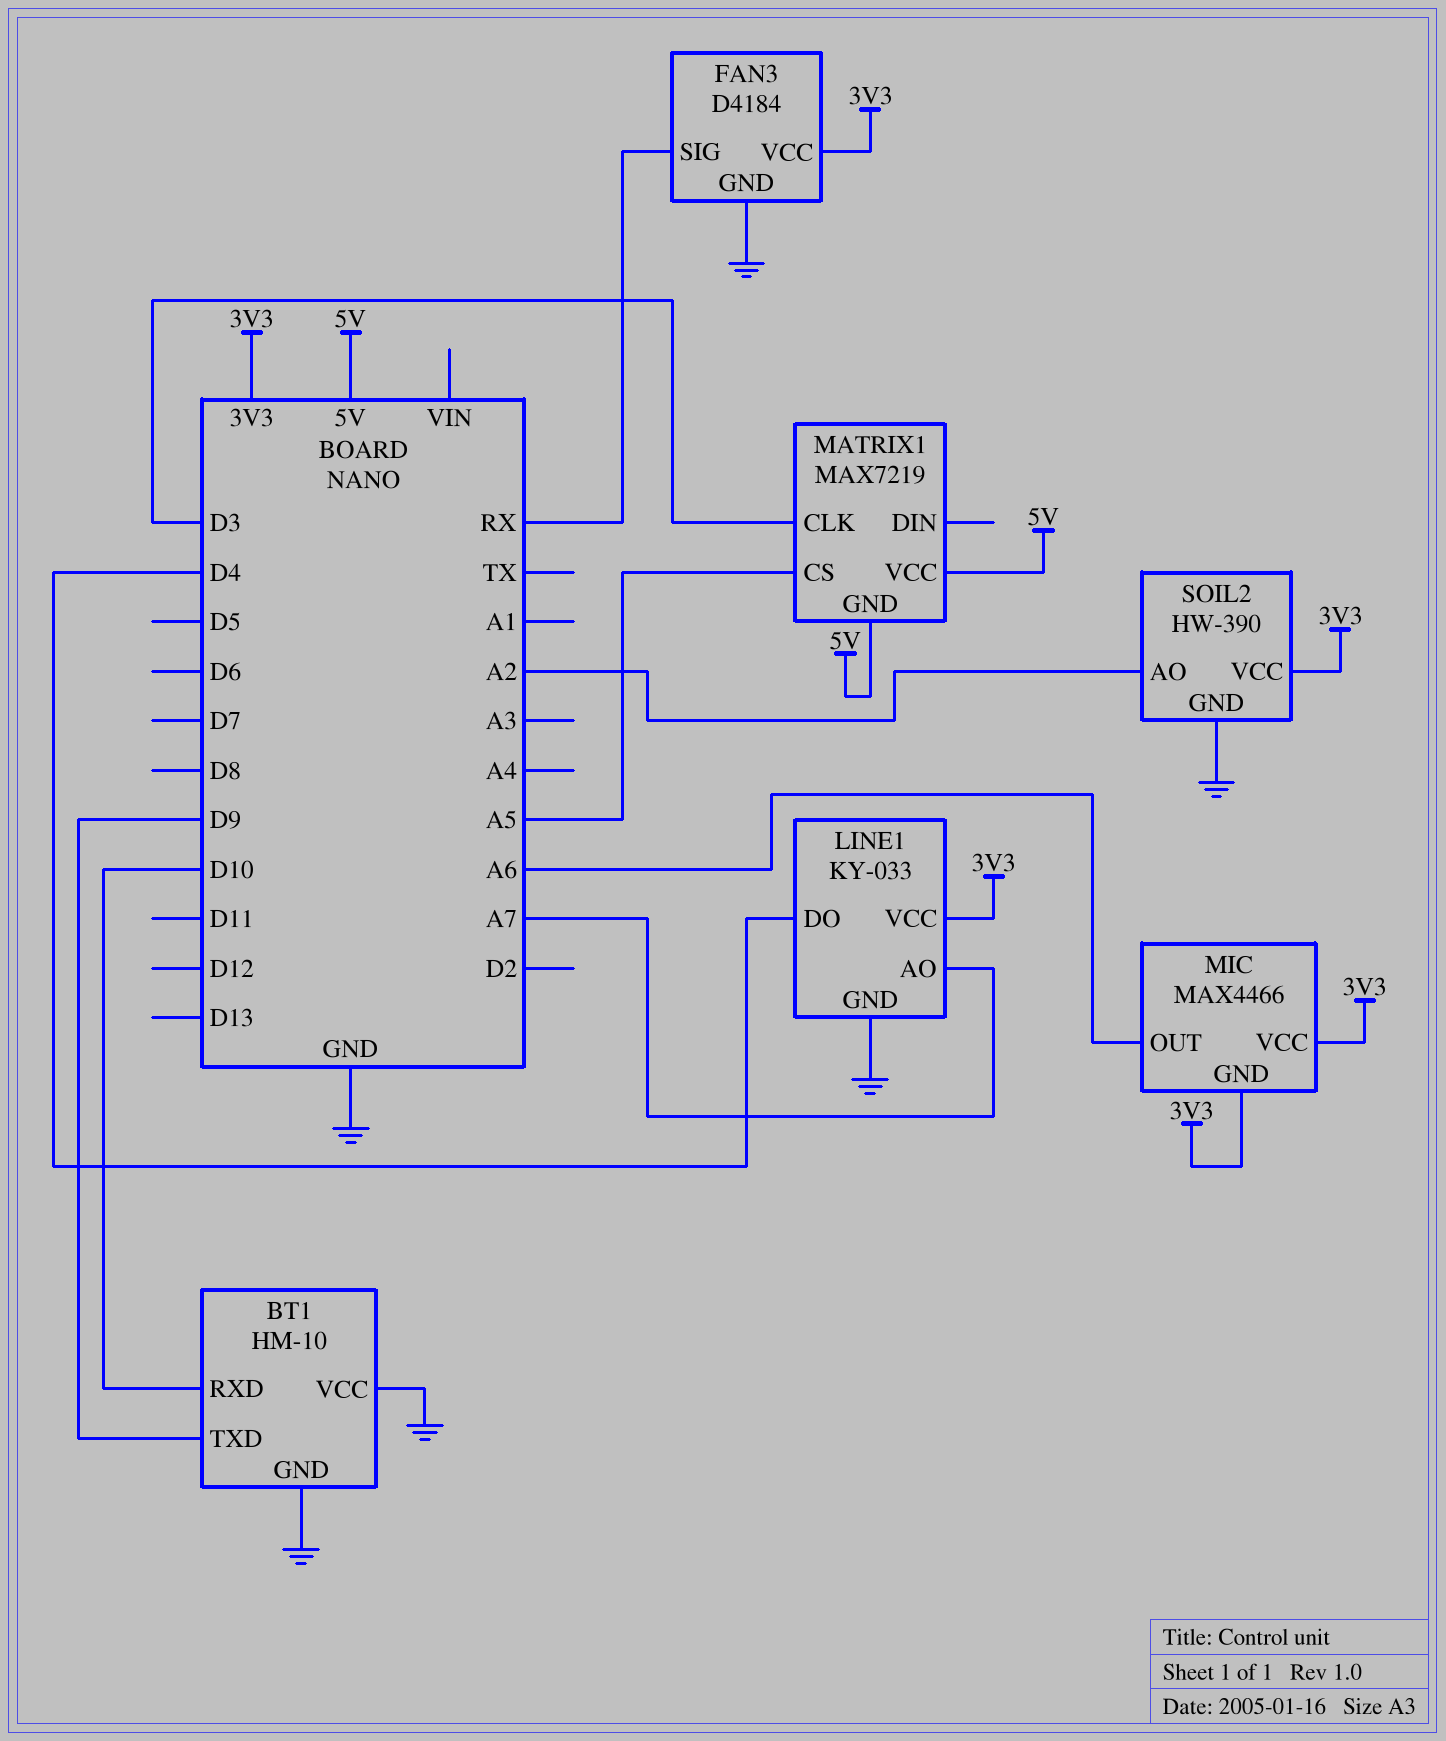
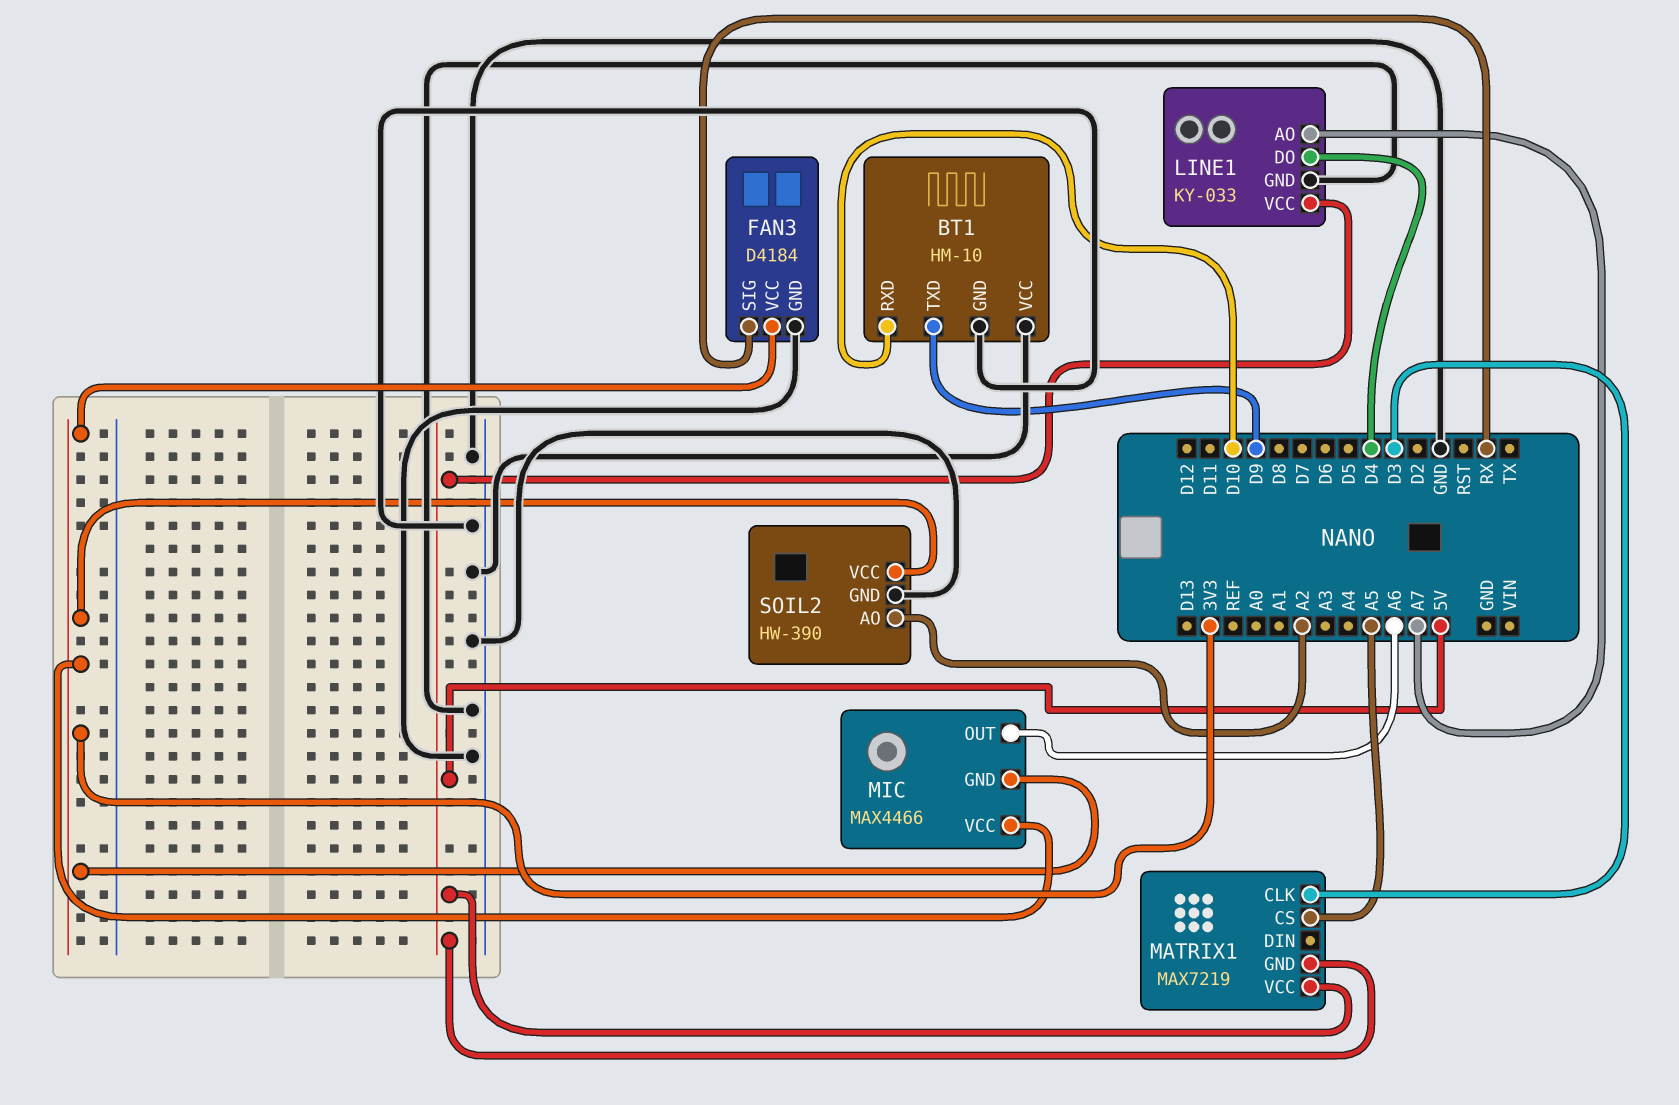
LINE1 pin VCC: 3V3 -> 5V

